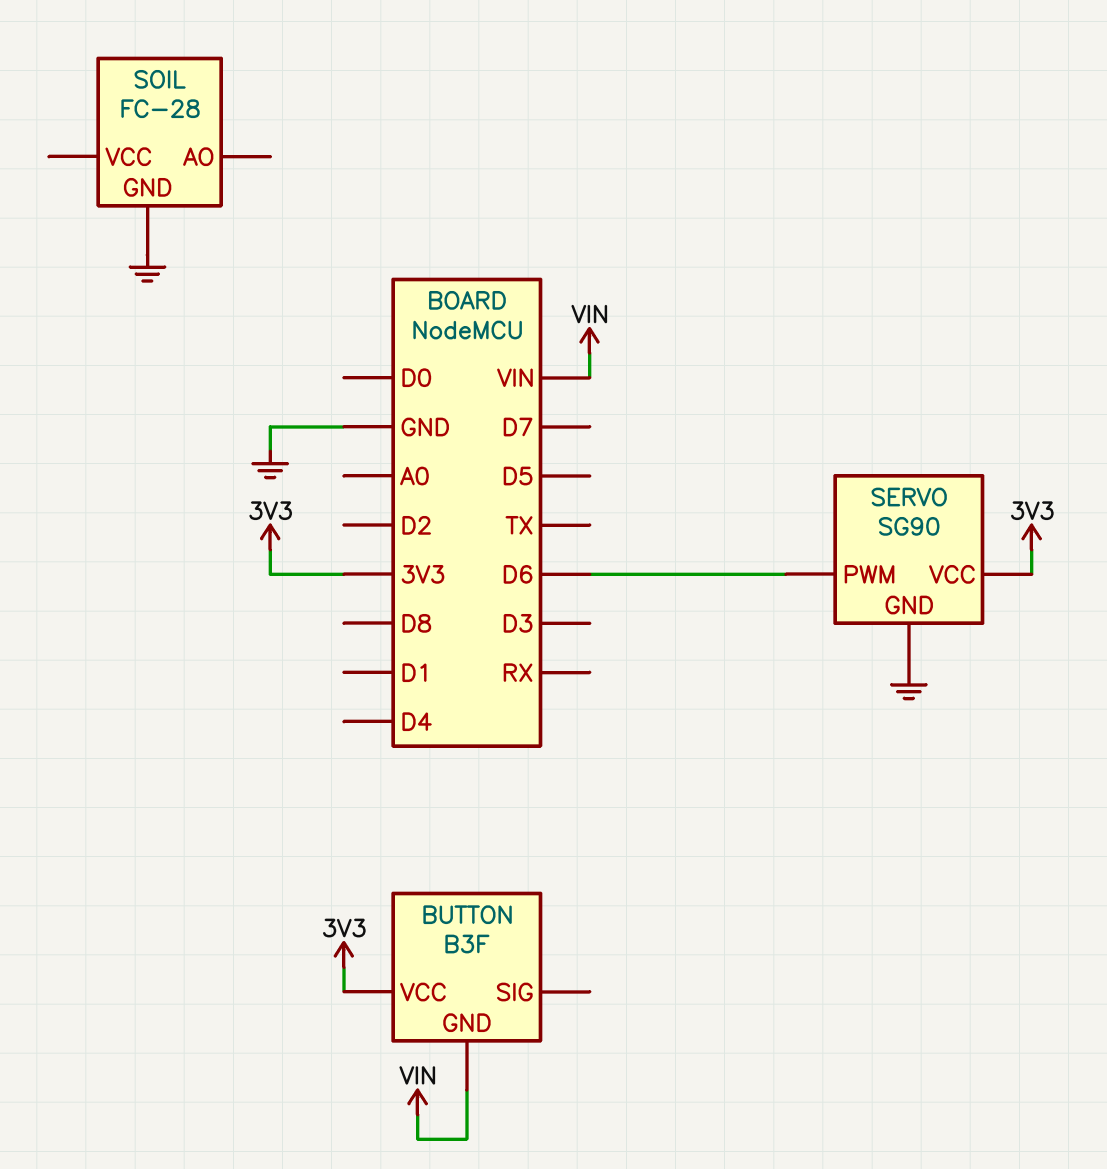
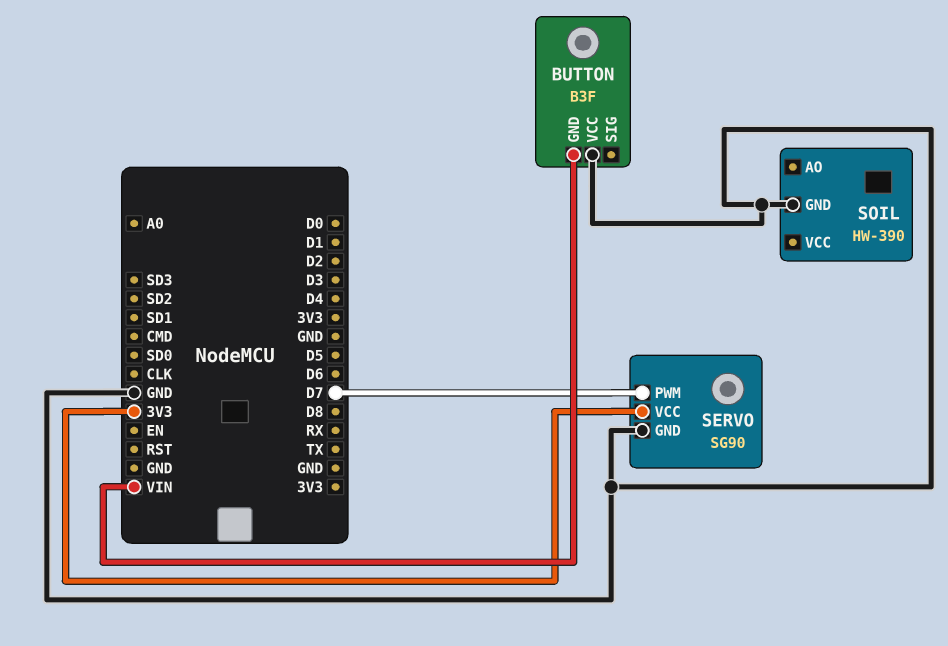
BUTTON pin VCC: 3V3 -> GND
SERVO pin PWM: D6 -> D7
SOIL: FC-28 -> HW-390

